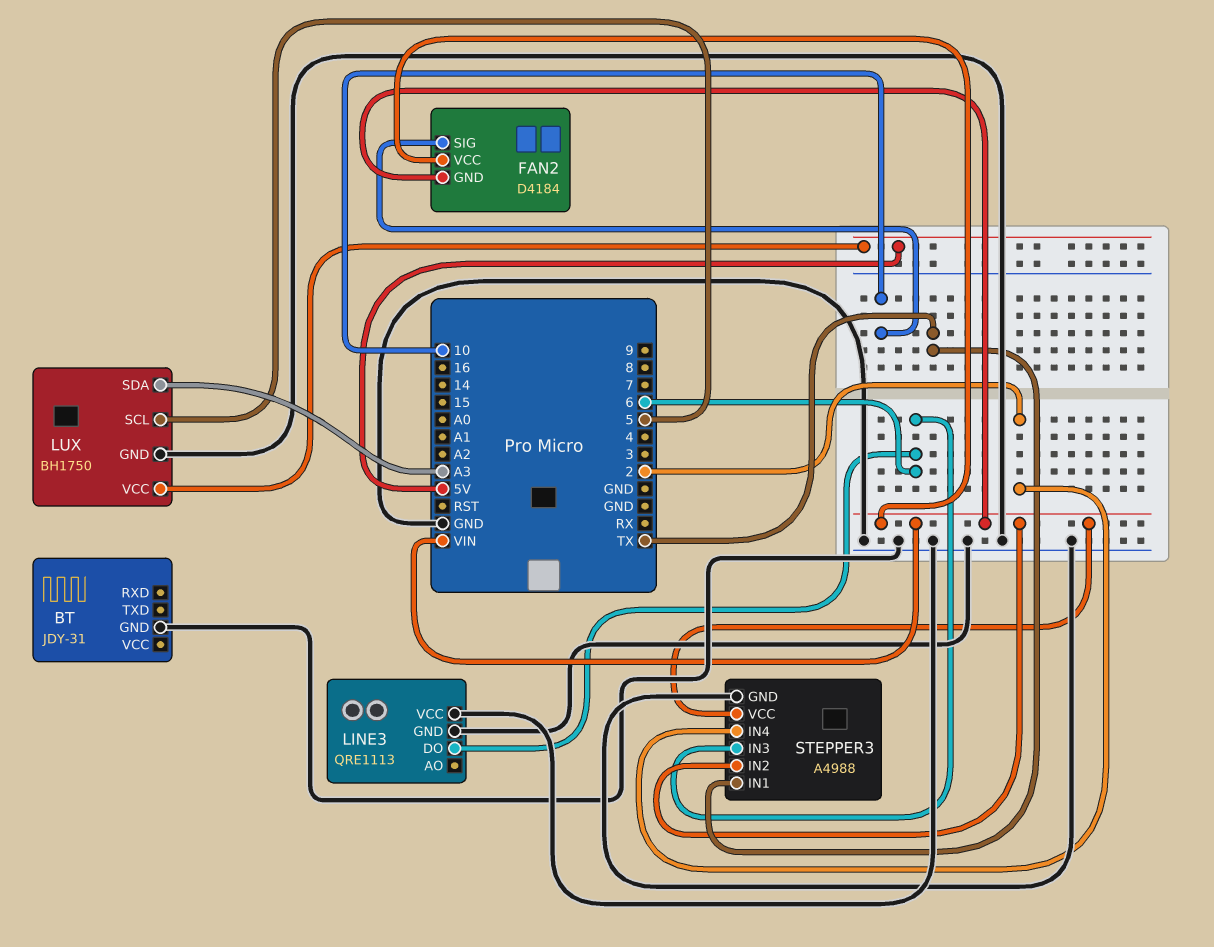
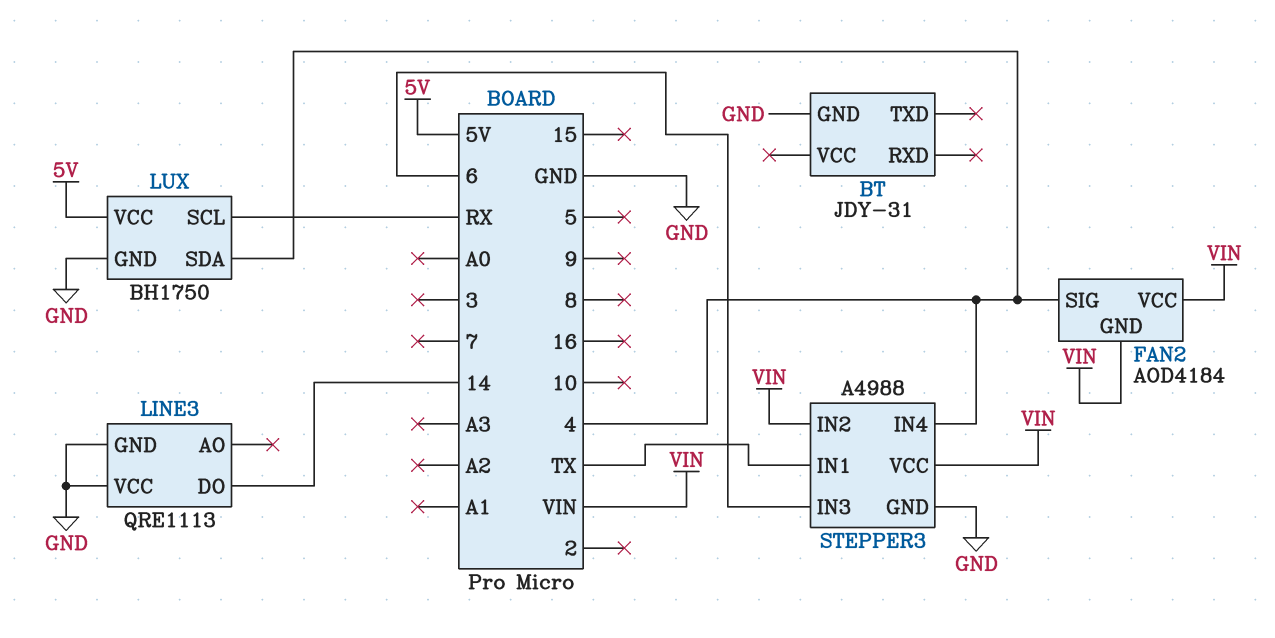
FAN2: D4184 -> AOD4184
FAN2 pin SIG: 10 -> 4
LINE3 pin DO: 6 -> 14
LUX pin SCL: 5 -> RX
LUX pin SDA: A3 -> 4
STEPPER3 pin IN4: 2 -> 4

